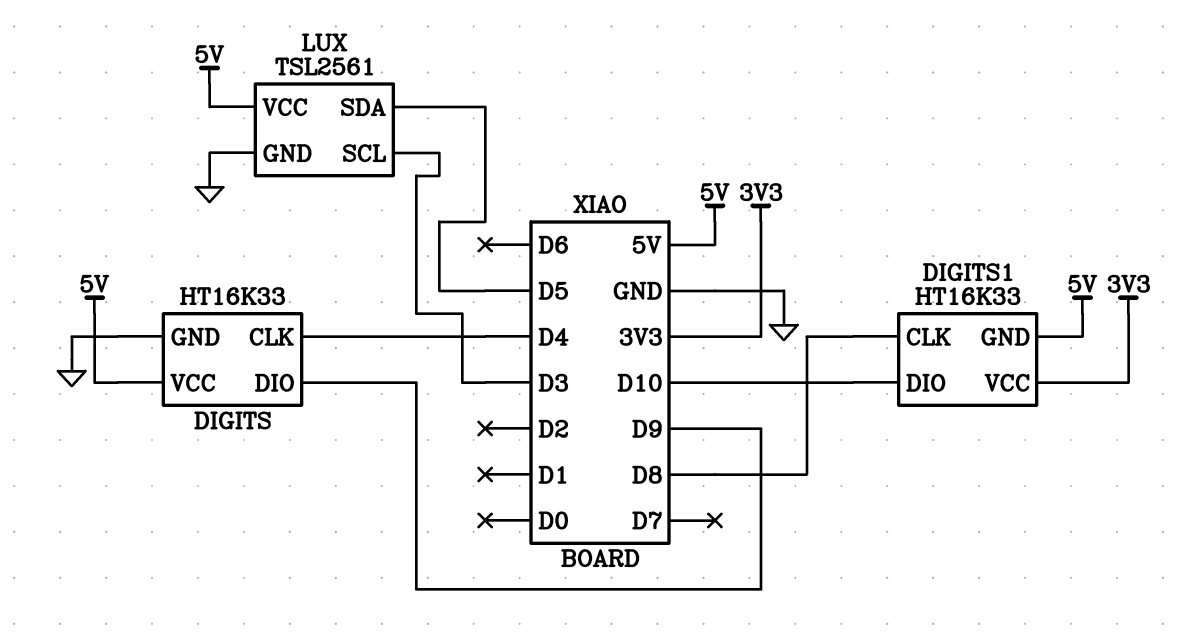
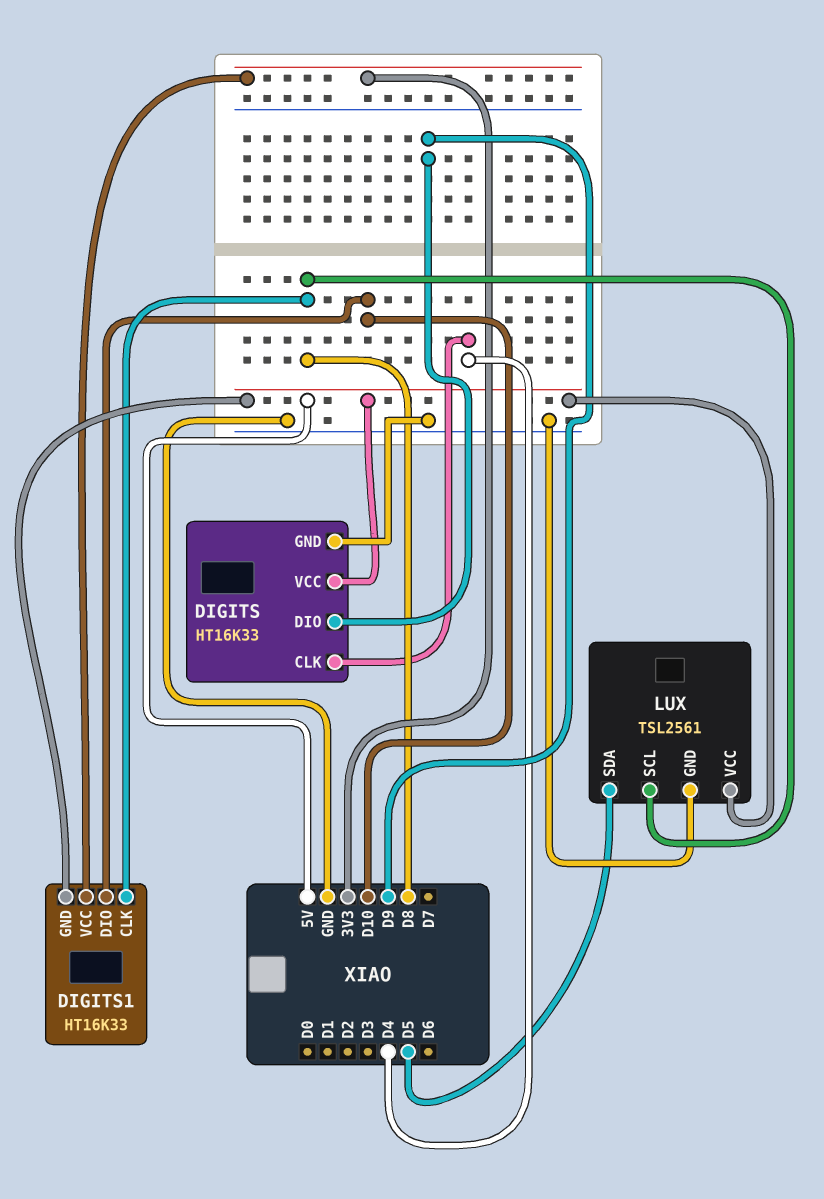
LUX pin SCL: D3 -> D8

